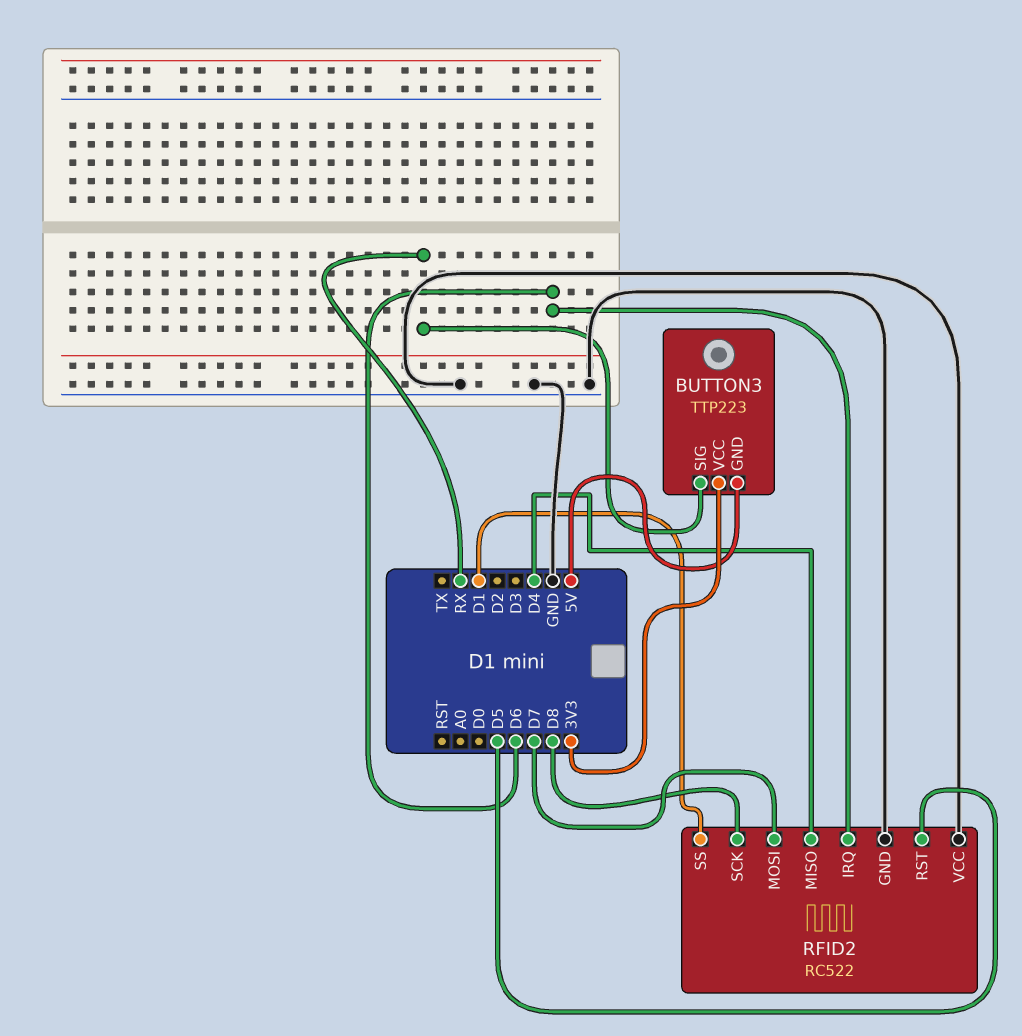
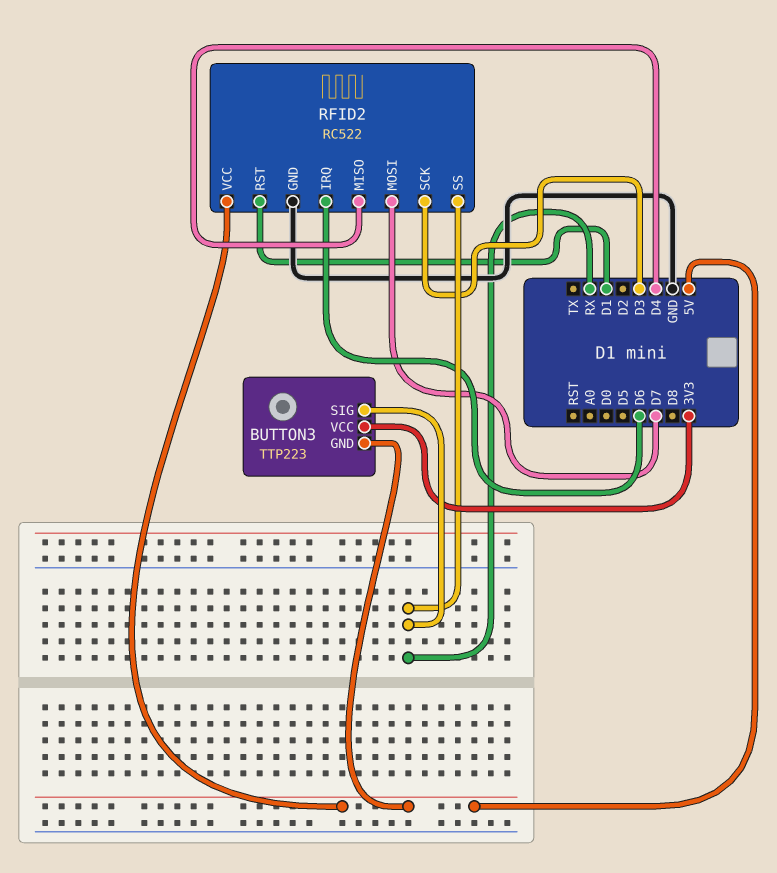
RFID2 pin RST: D5 -> D1
RFID2 pin SCK: D8 -> D3
RFID2 pin SS: D1 -> RX
RFID2 pin VCC: GND -> 5V

